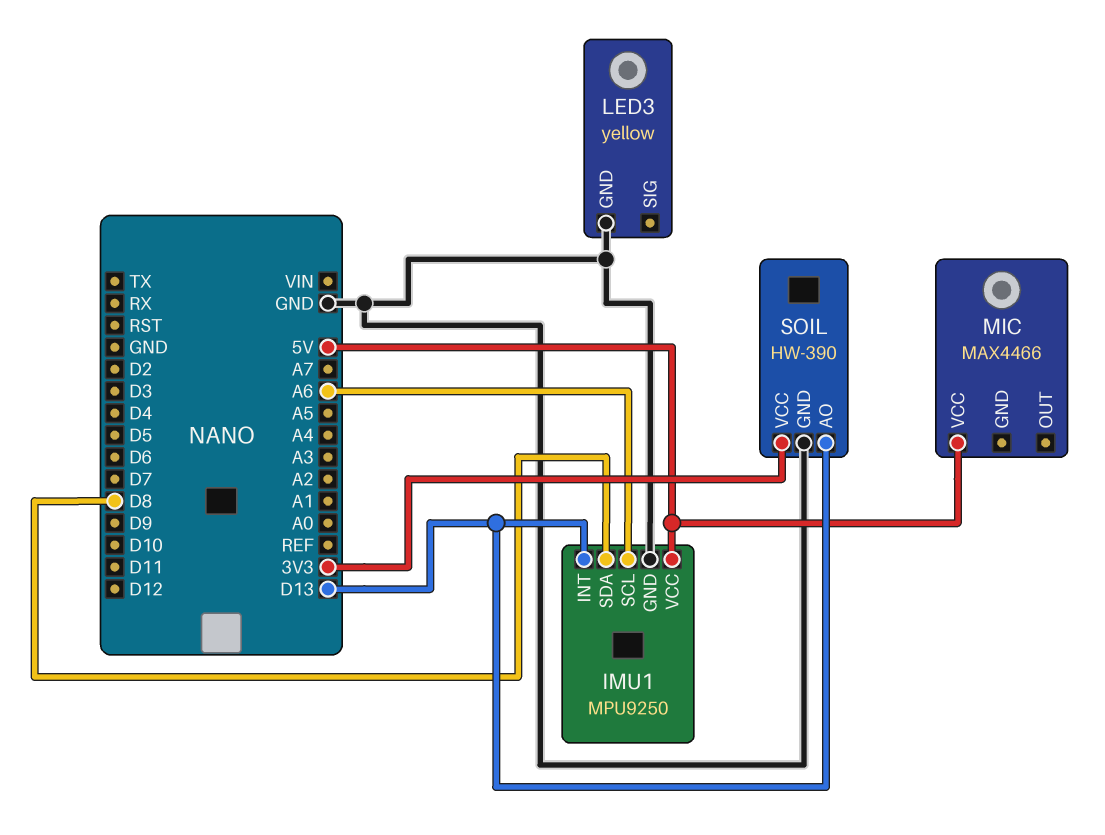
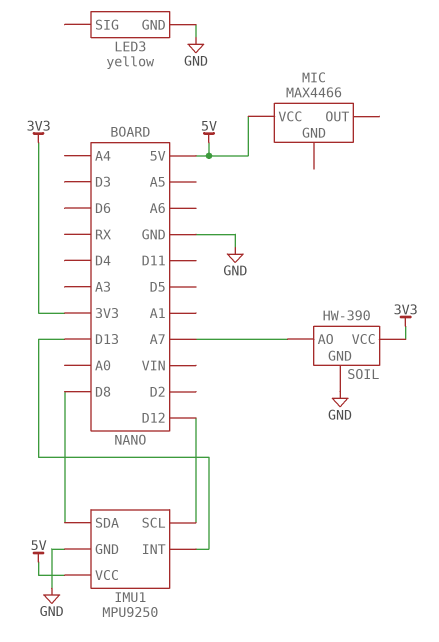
IMU1 pin SCL: A6 -> D12
SOIL pin AO: D13 -> A7

